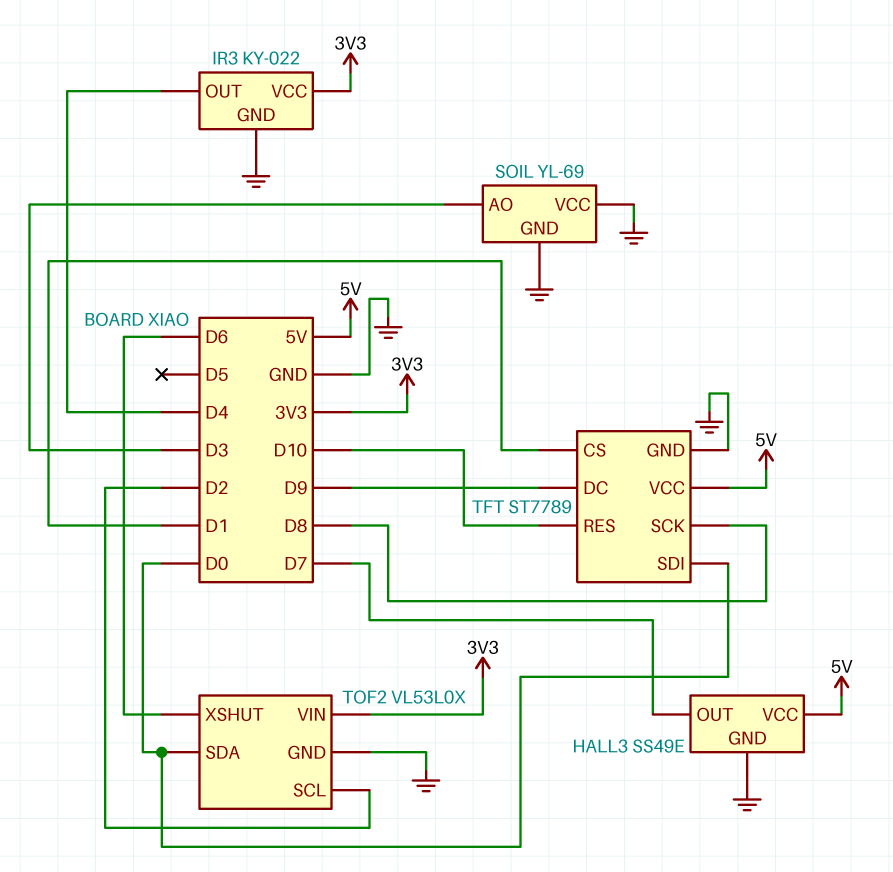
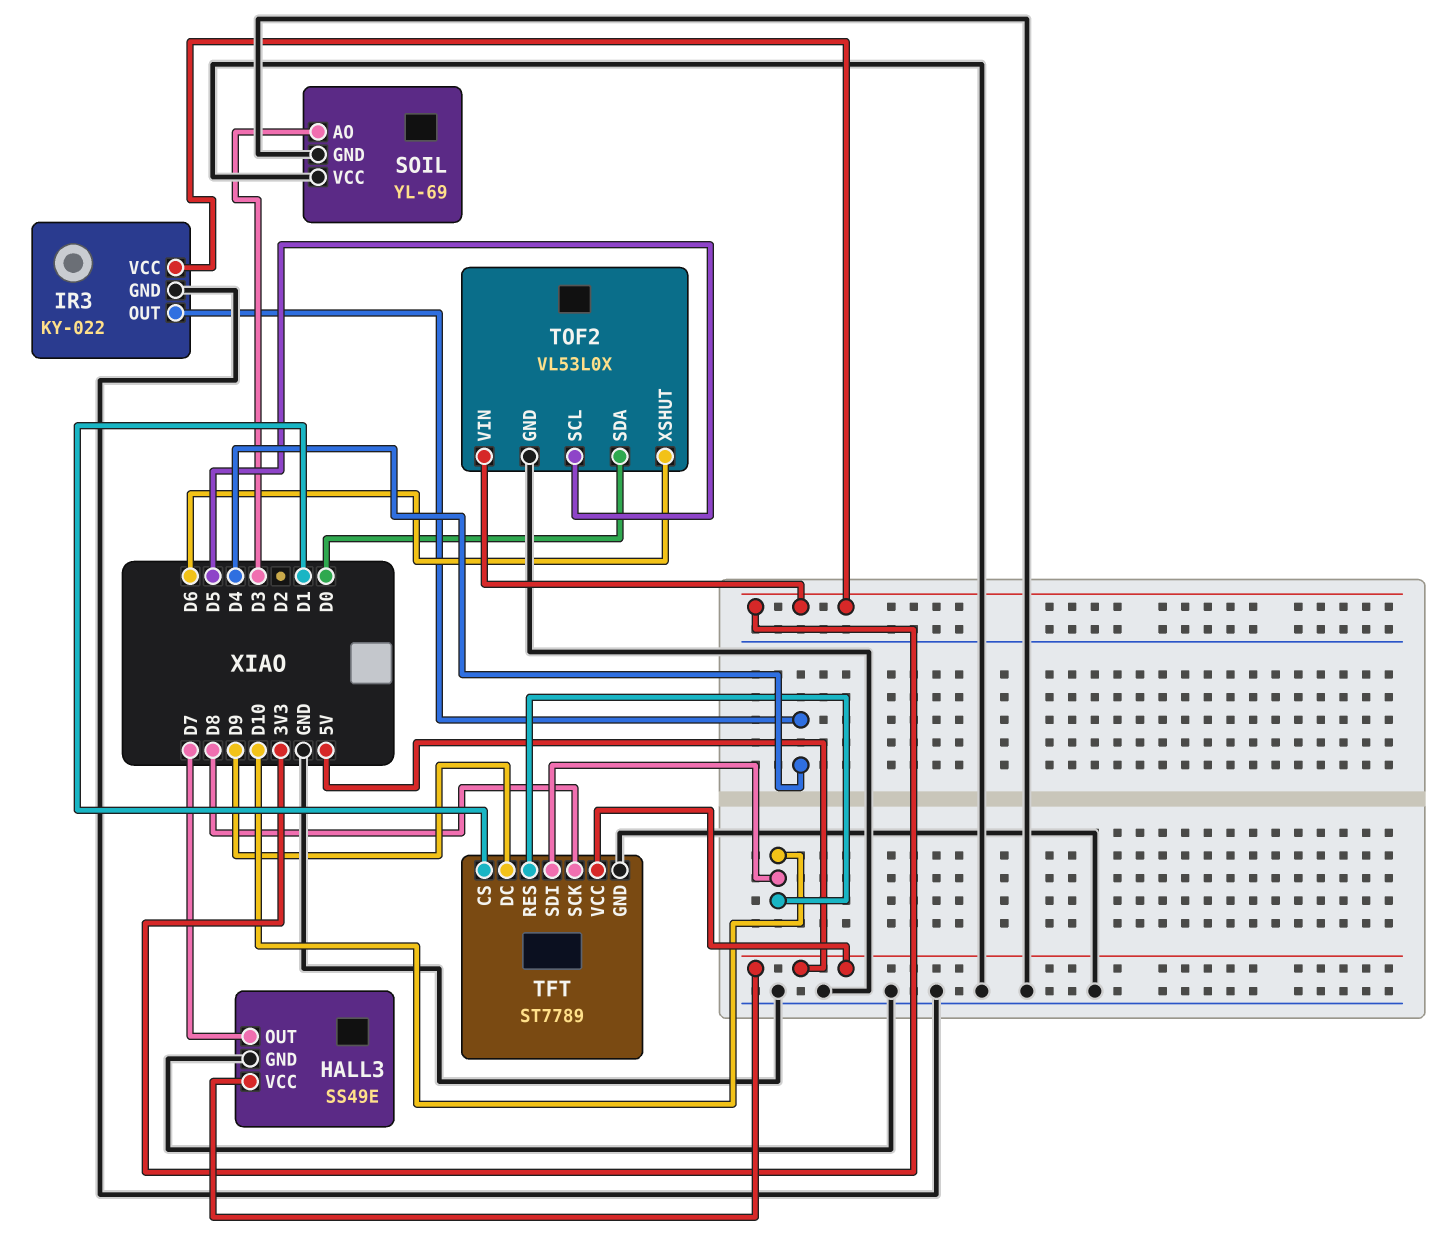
TFT pin SDI: D0 -> D10
TOF2 pin SCL: D2 -> D5

